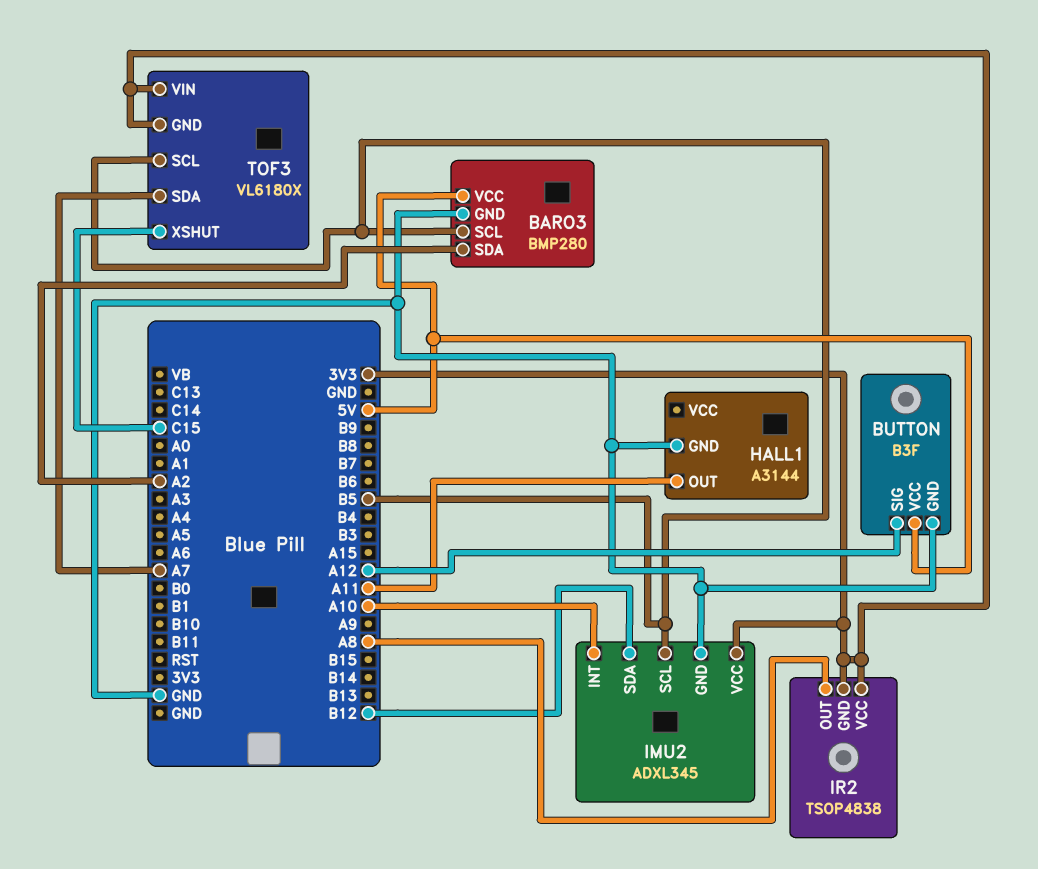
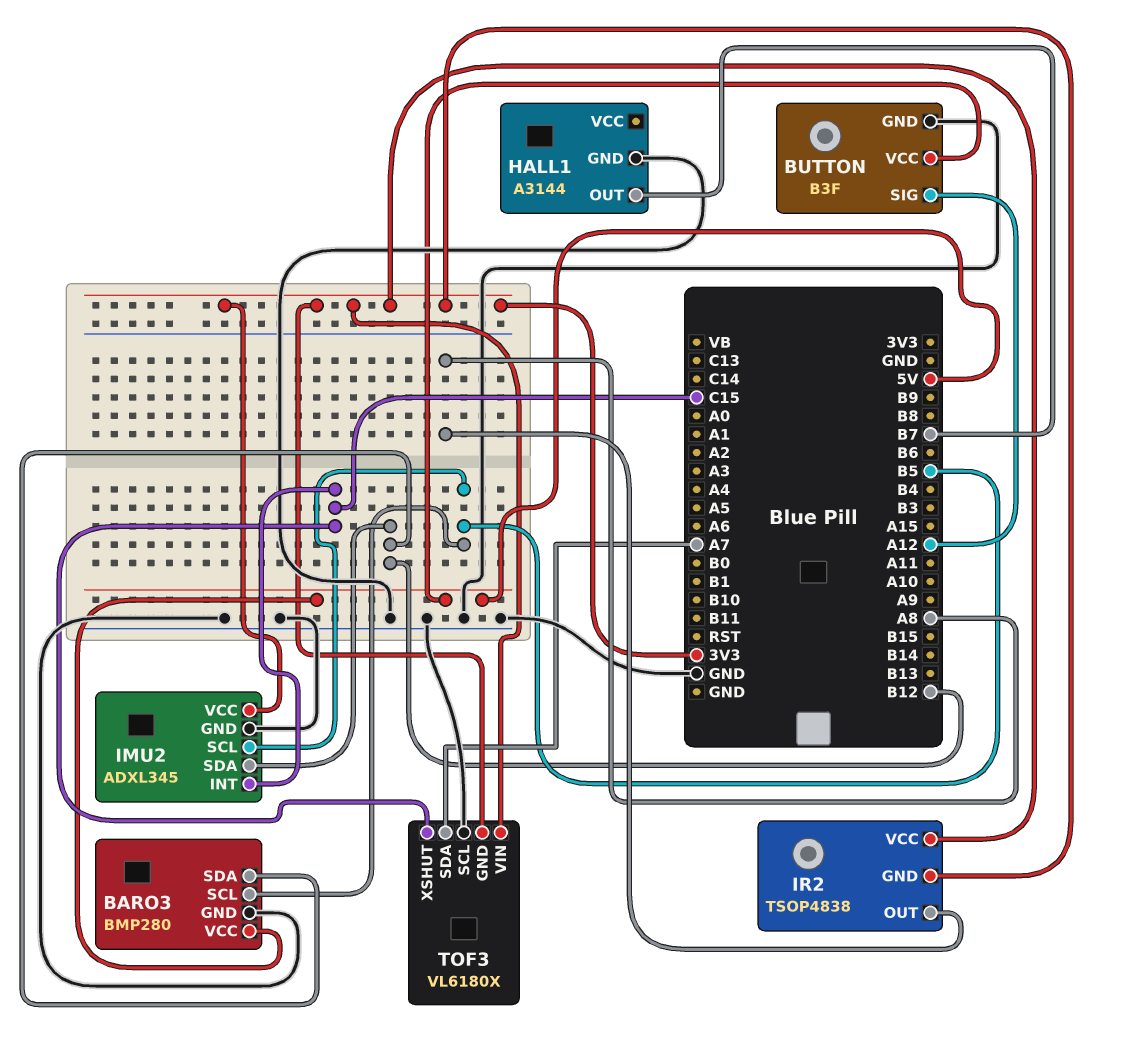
BARO3 pin SDA: A2 -> B12
HALL1 pin OUT: A11 -> B7
IMU2 pin INT: A10 -> C15
TOF3 pin SCL: B5 -> GND

